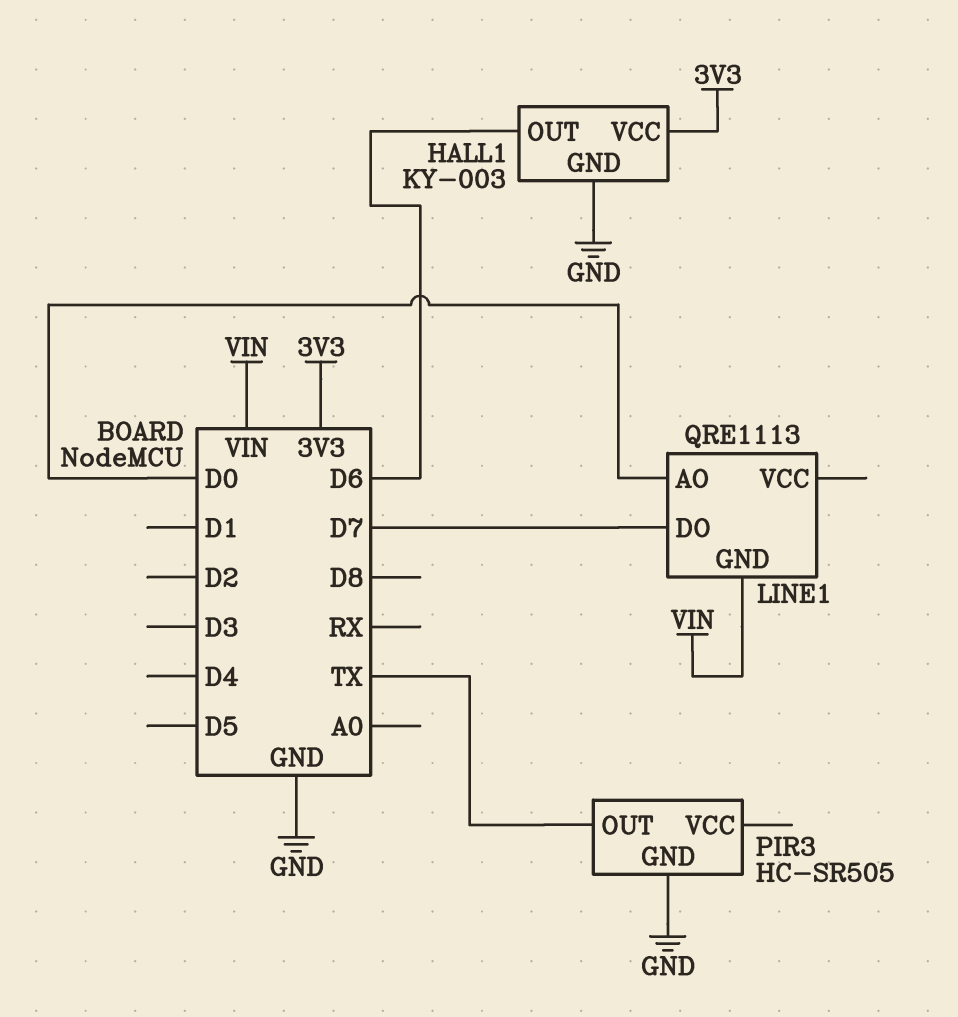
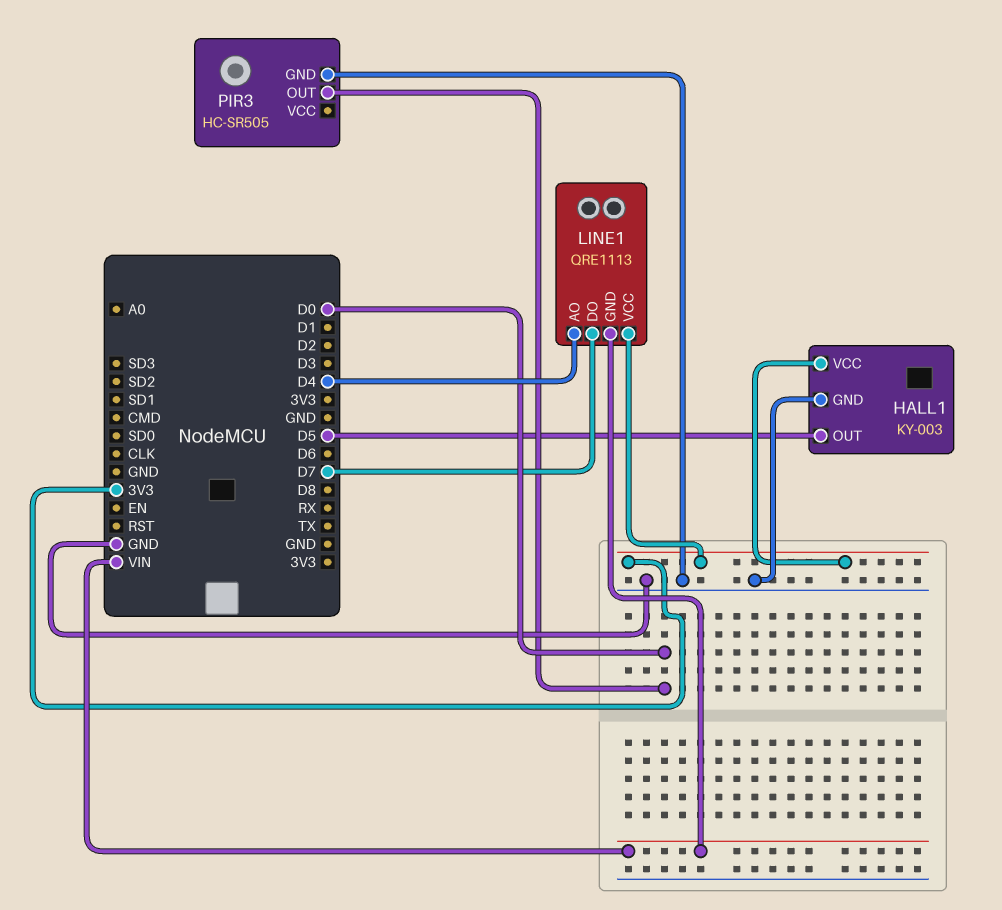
HALL1 pin OUT: D6 -> D5
LINE1 pin AO: D0 -> D4
LINE1 pin VCC: none -> 3V3
PIR3 pin OUT: TX -> D0

